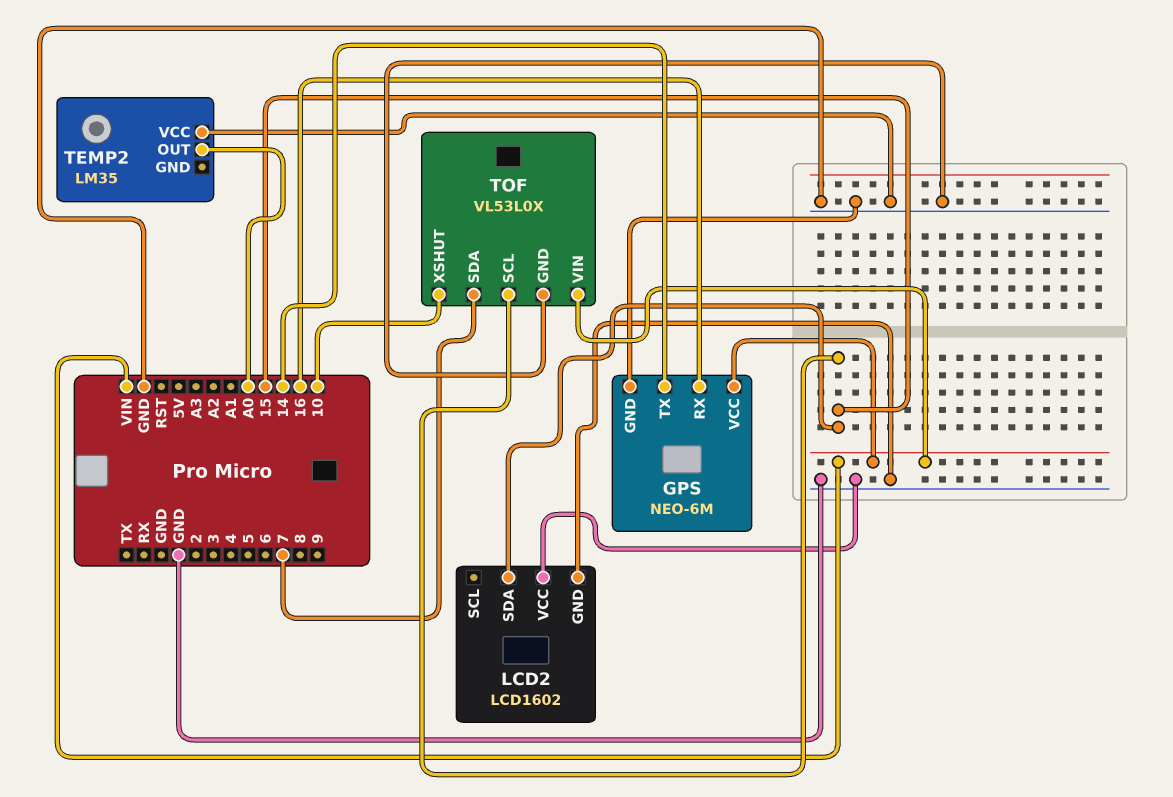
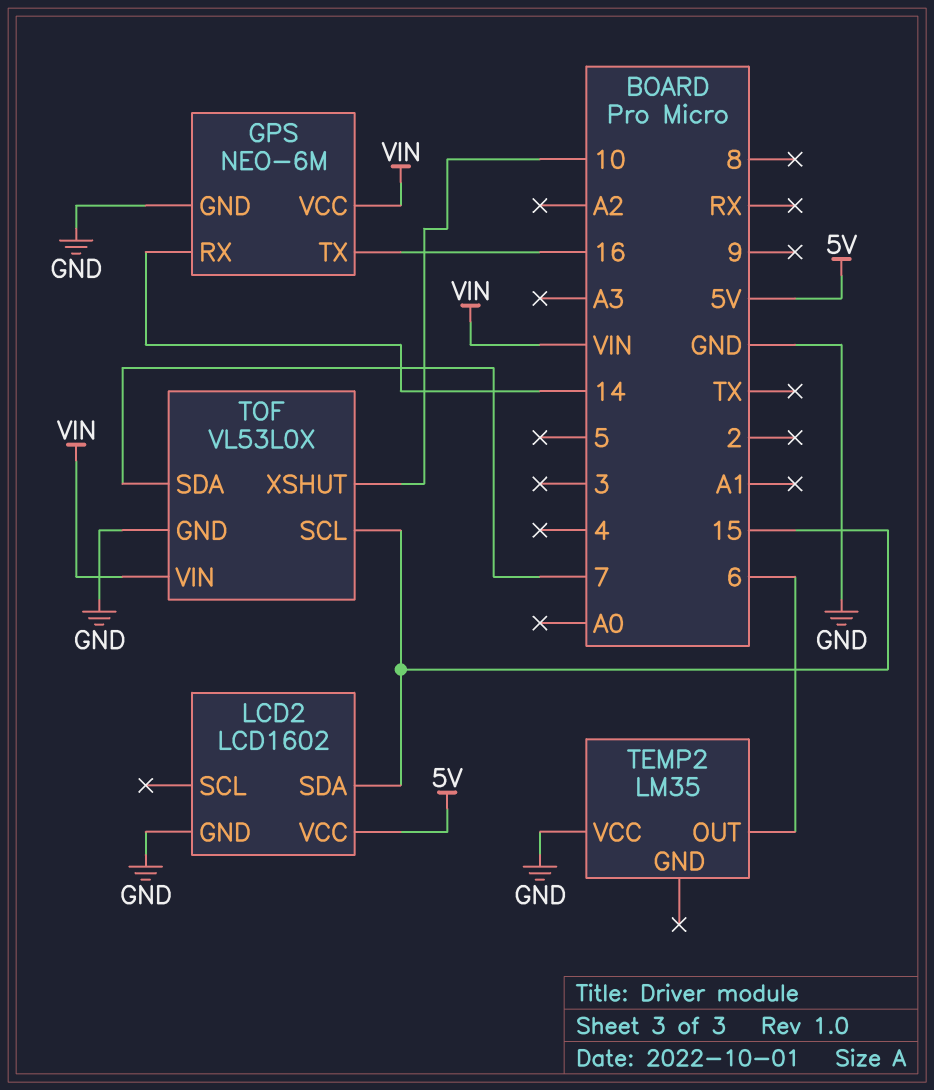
GPS pin RX: 16 -> 14
GPS pin TX: 14 -> 16
LCD2 pin VCC: GND -> 5V
TEMP2 pin OUT: A0 -> 6

